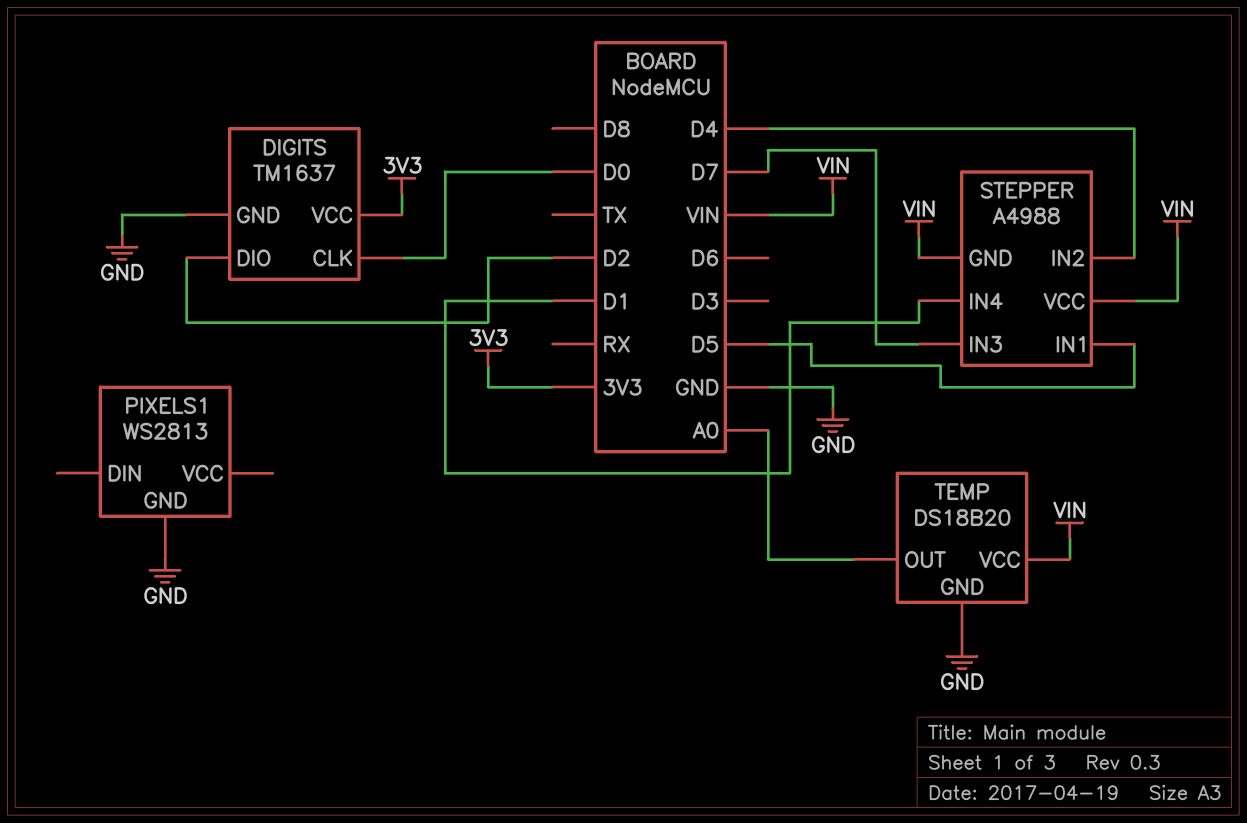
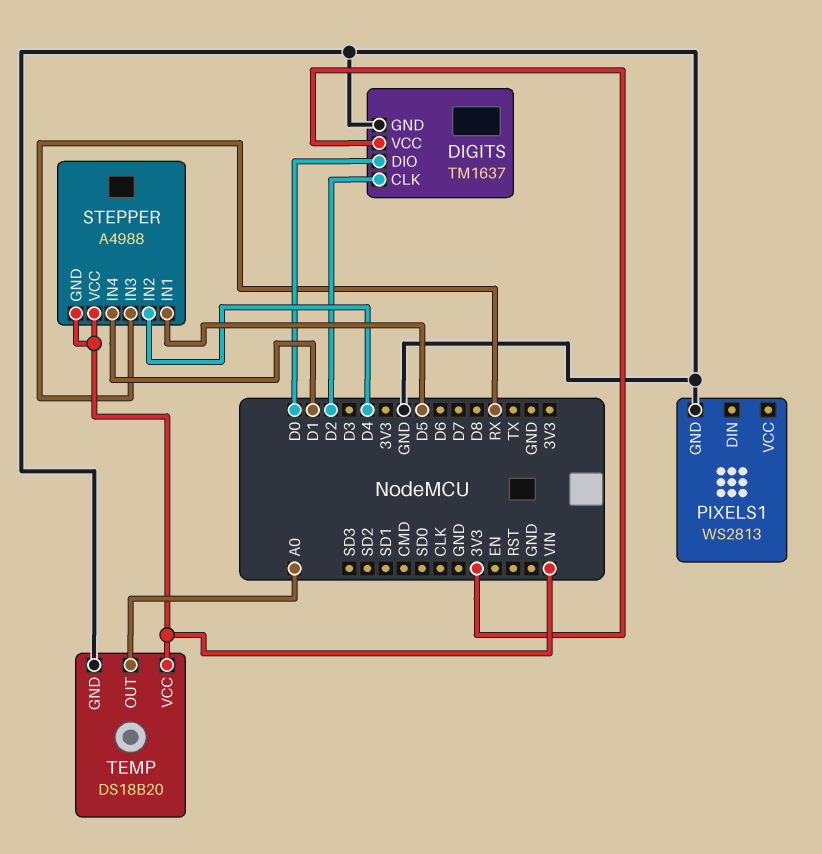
DIGITS pin CLK: D0 -> D2
DIGITS pin DIO: D2 -> D0
STEPPER pin IN3: D7 -> RX

